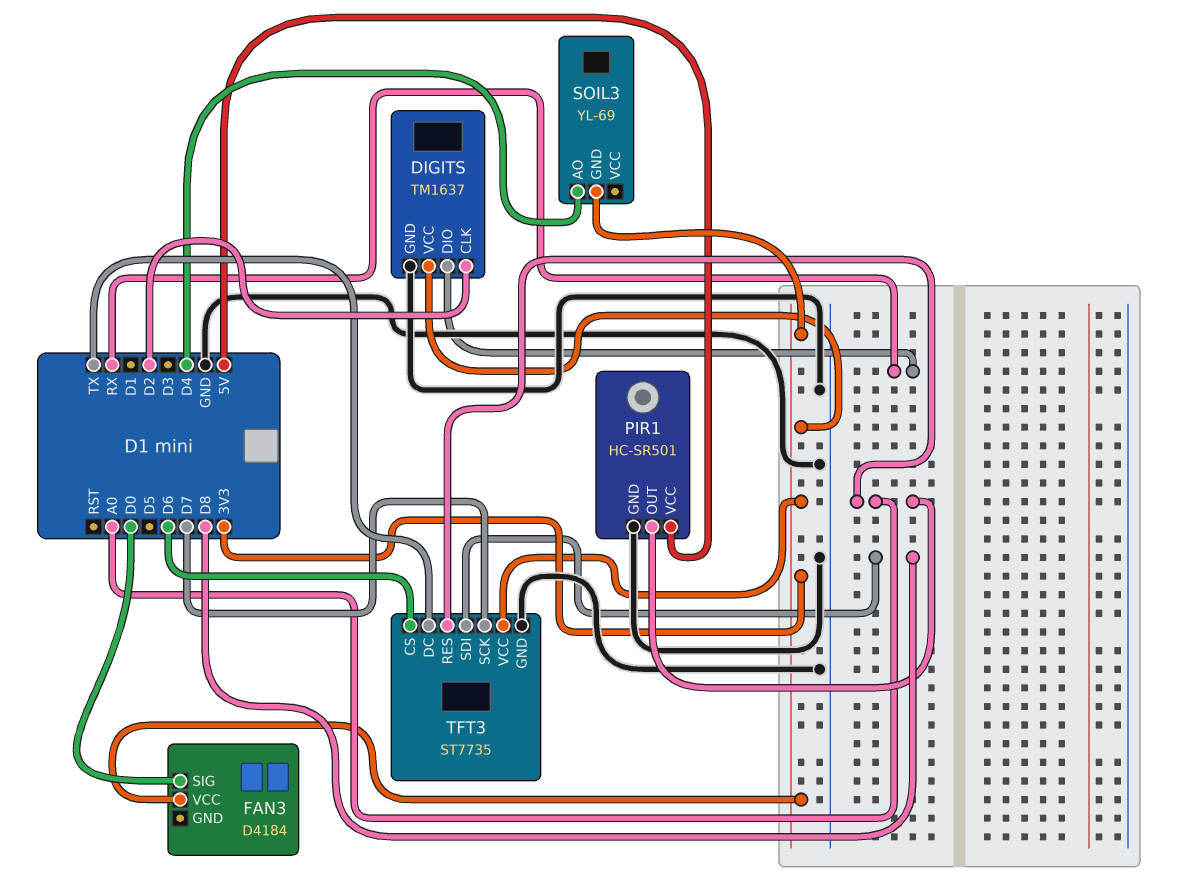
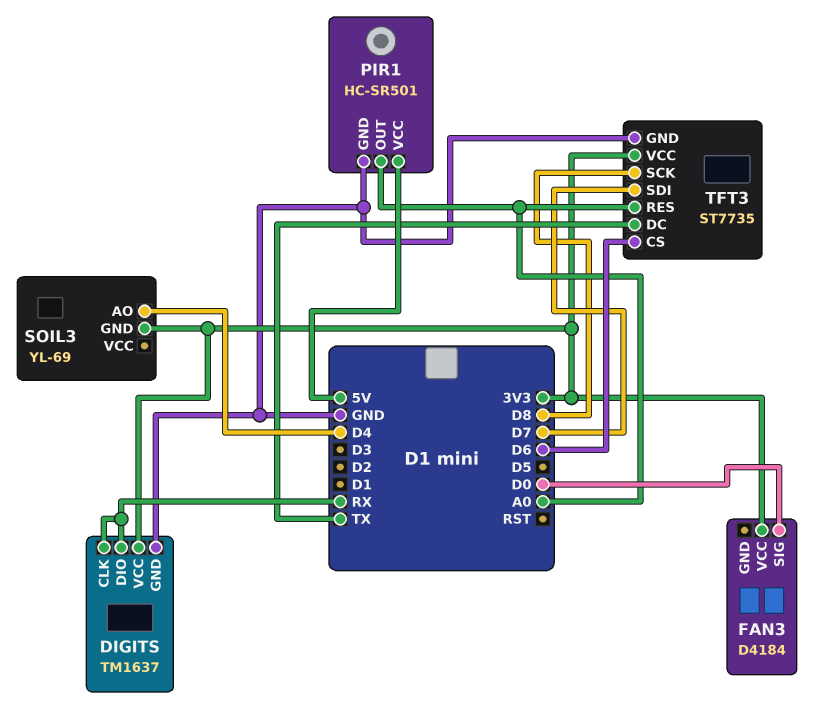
DIGITS pin CLK: D2 -> RX
TFT3 pin SCK: D7 -> D8
TFT3 pin SDI: D8 -> D7

